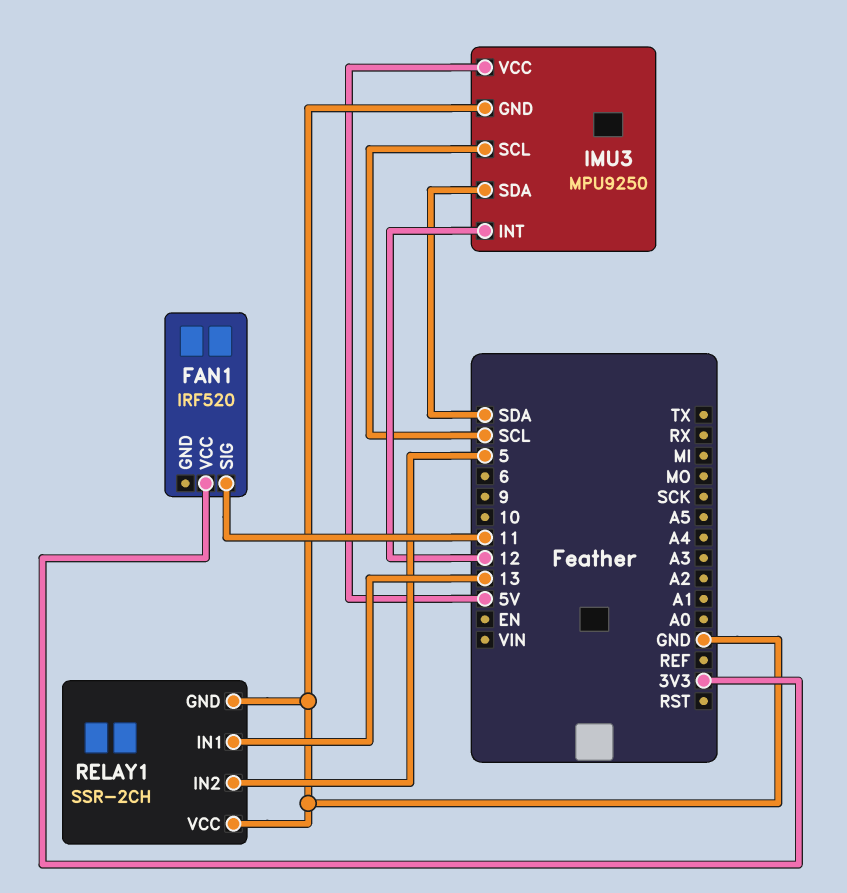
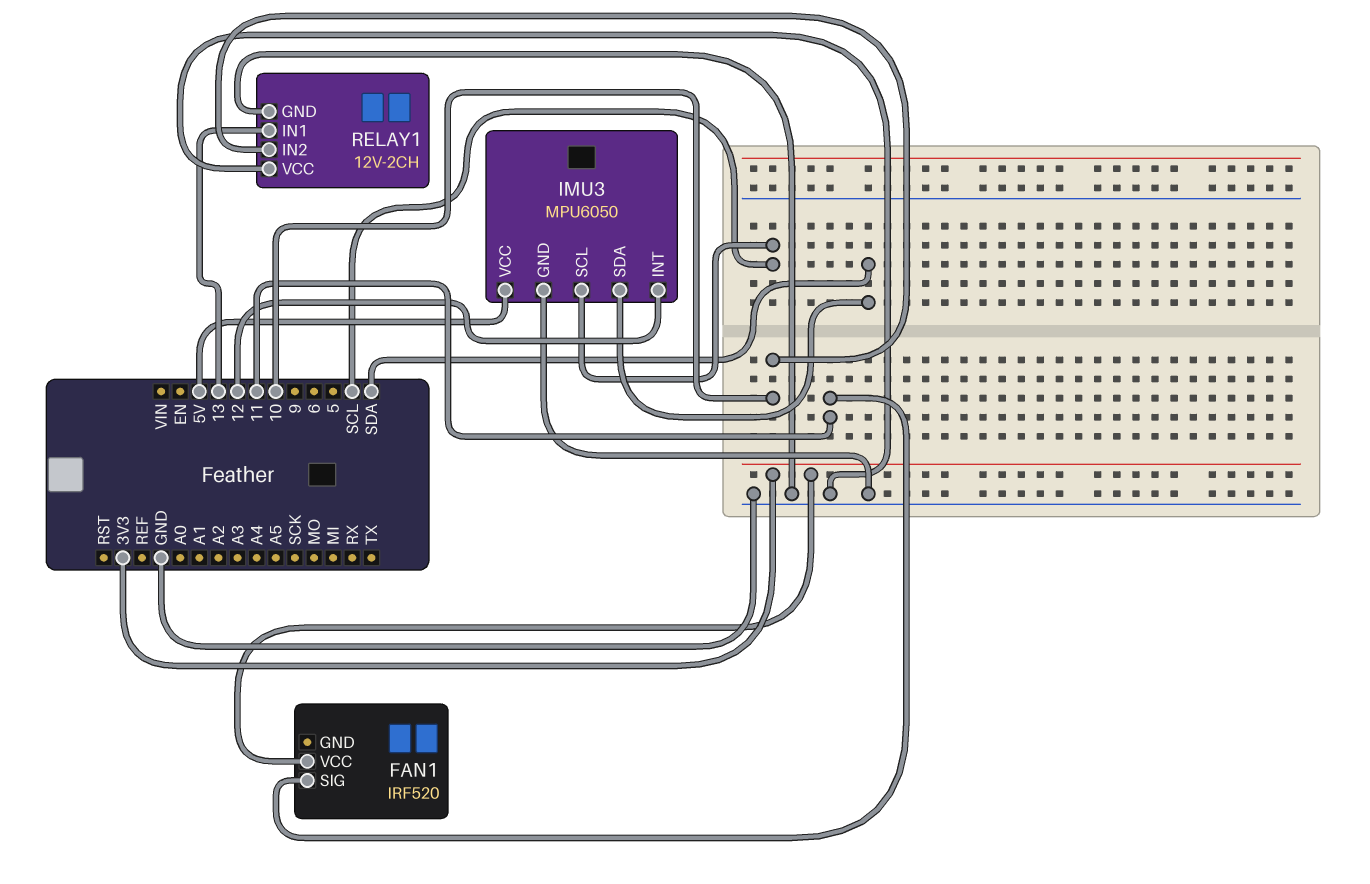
IMU3: MPU9250 -> MPU6050
RELAY1: SSR-2CH -> 12V-2CH
RELAY1 pin IN2: 5 -> 10

